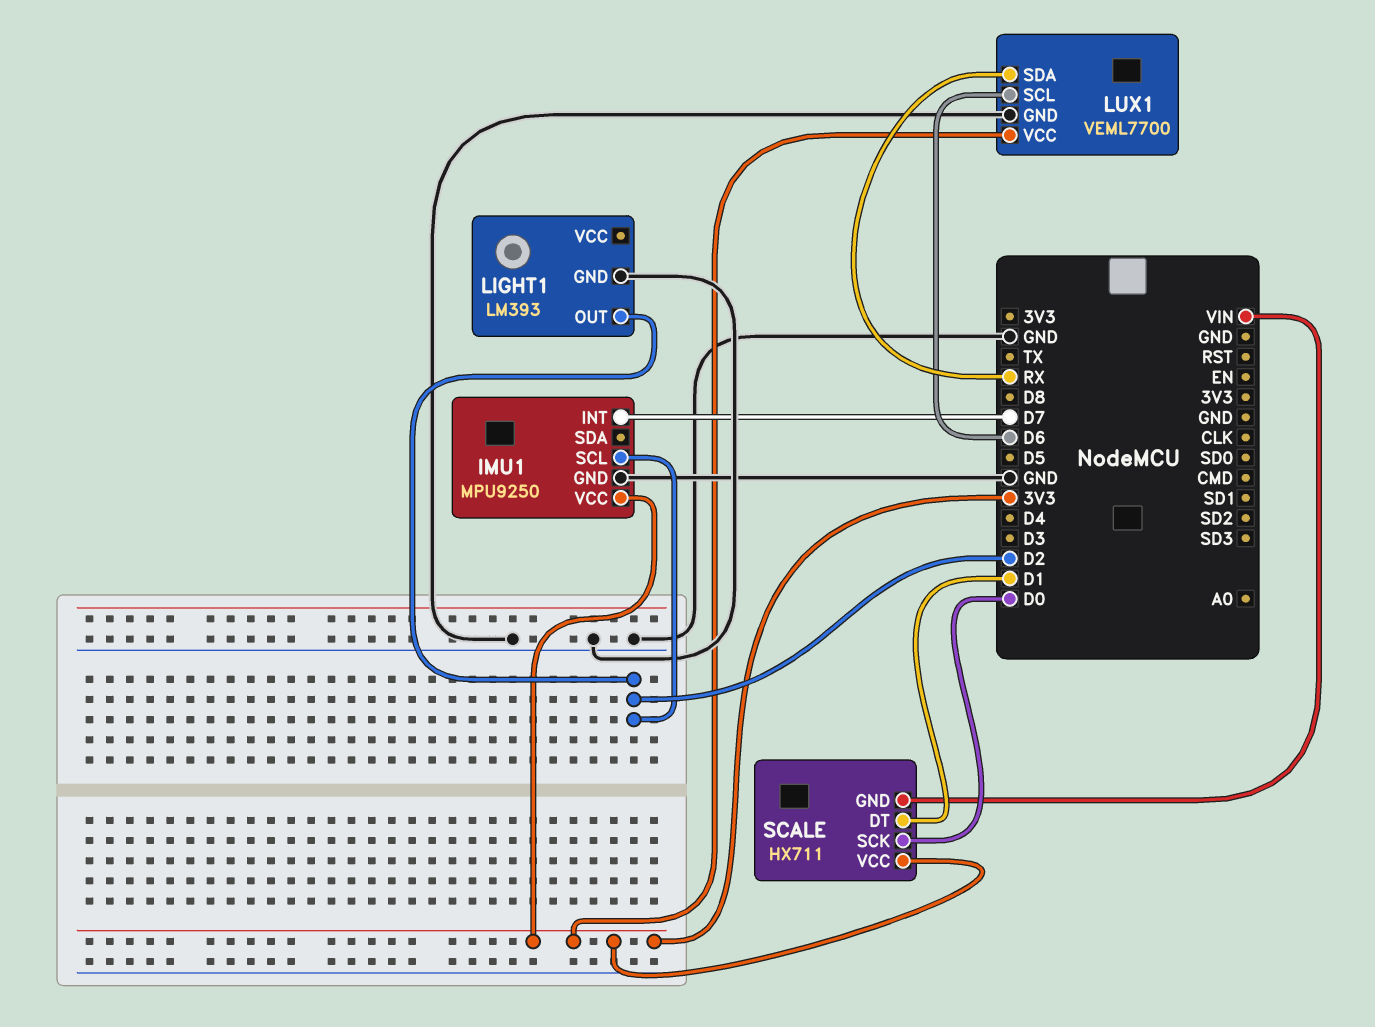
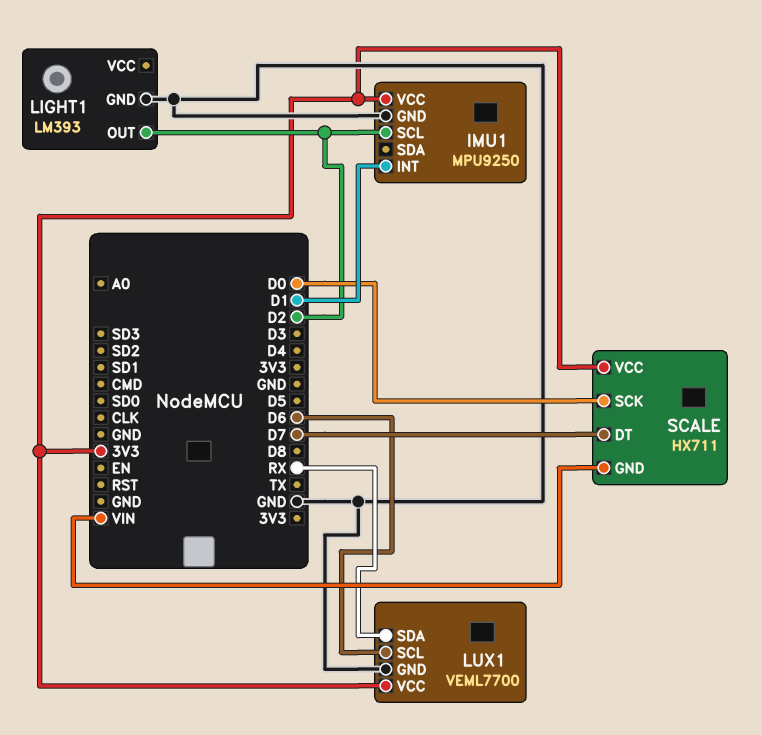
IMU1 pin INT: D7 -> D1
SCALE pin DT: D1 -> D7

